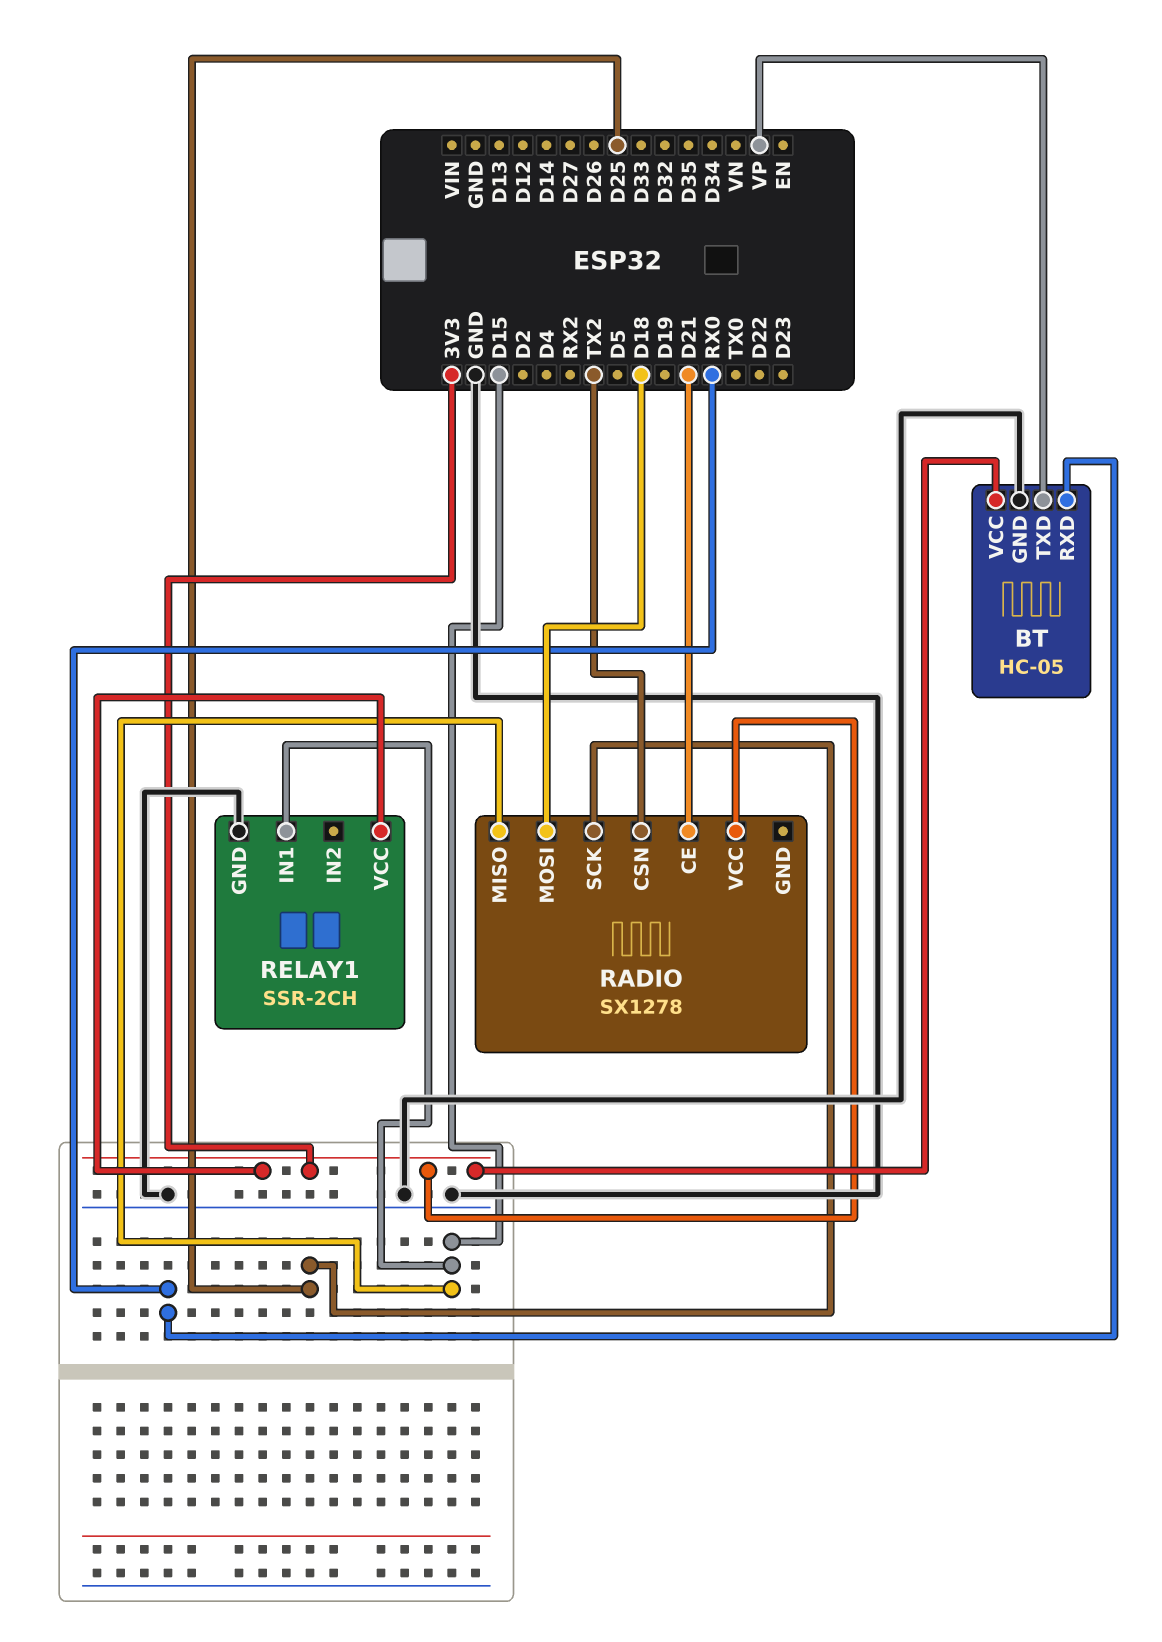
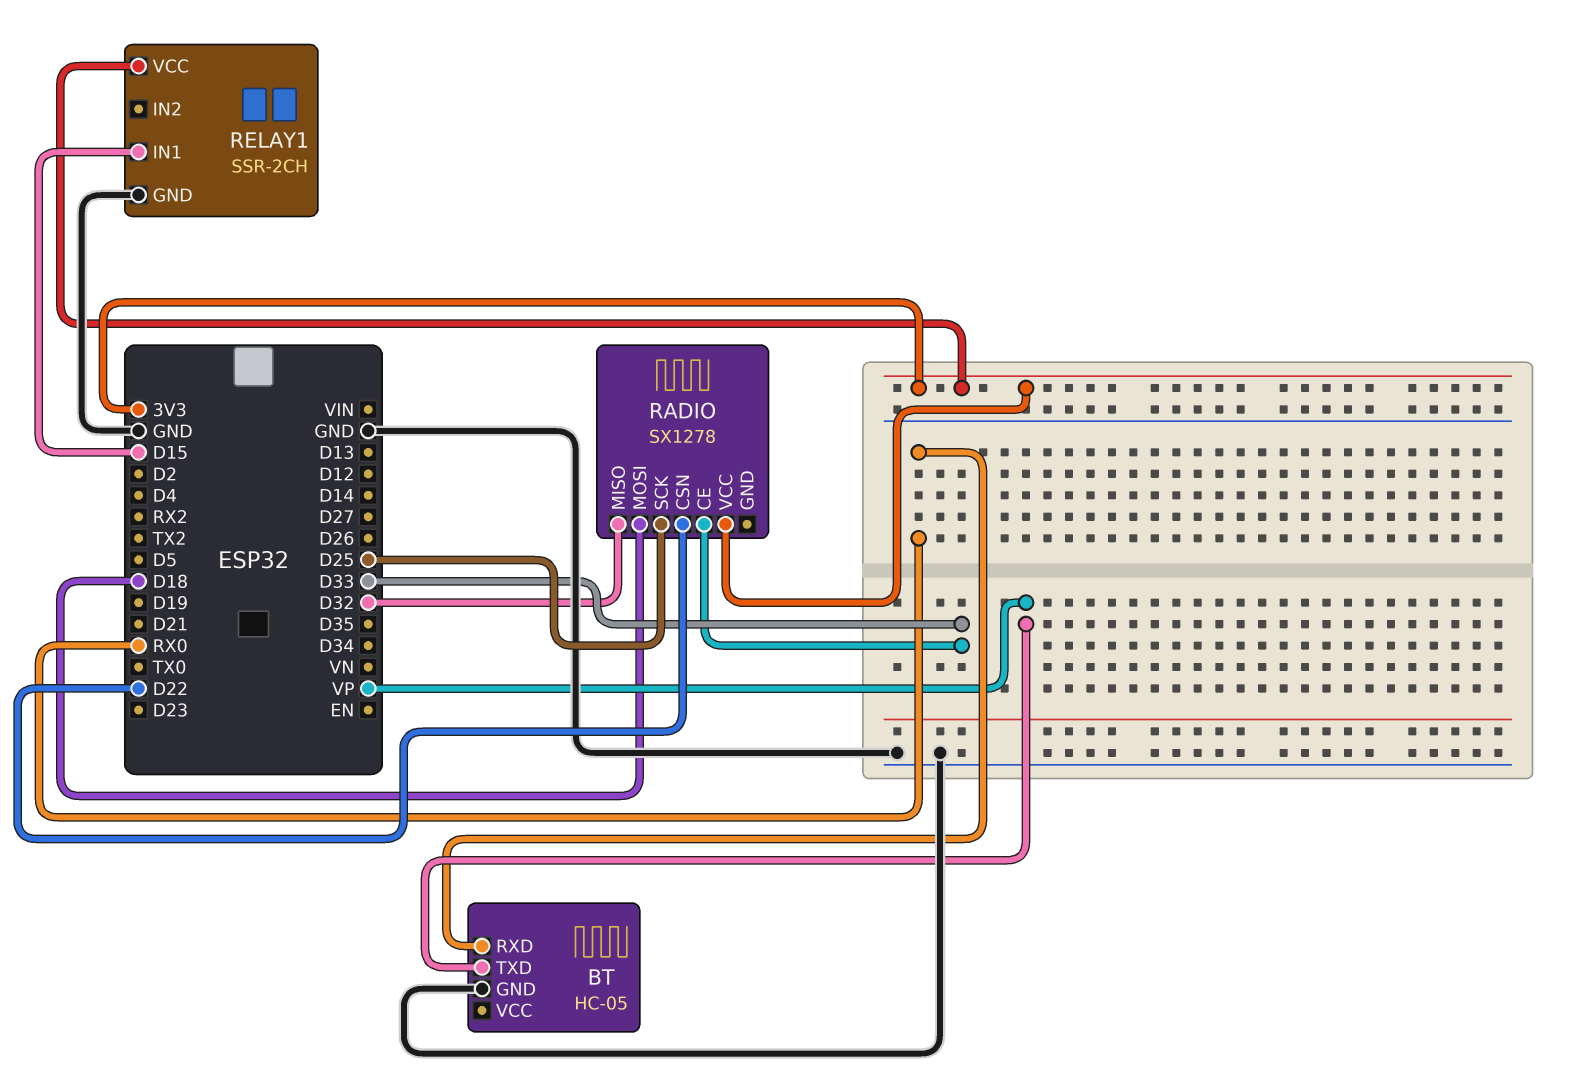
BT pin VCC: 3V3 -> none
RADIO pin CE: D21 -> D33
RADIO pin CSN: TX2 -> D22
RADIO pin MISO: D15 -> D32

